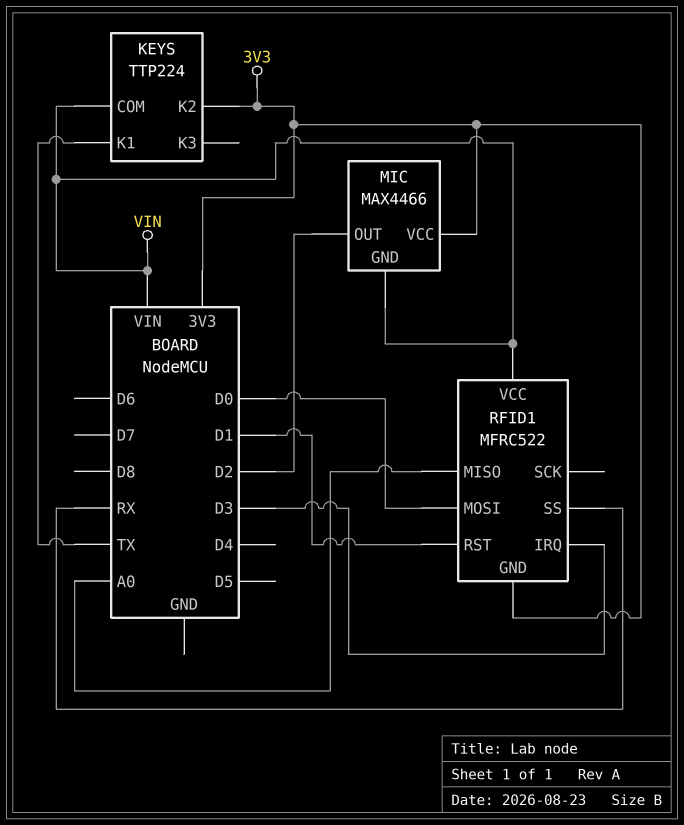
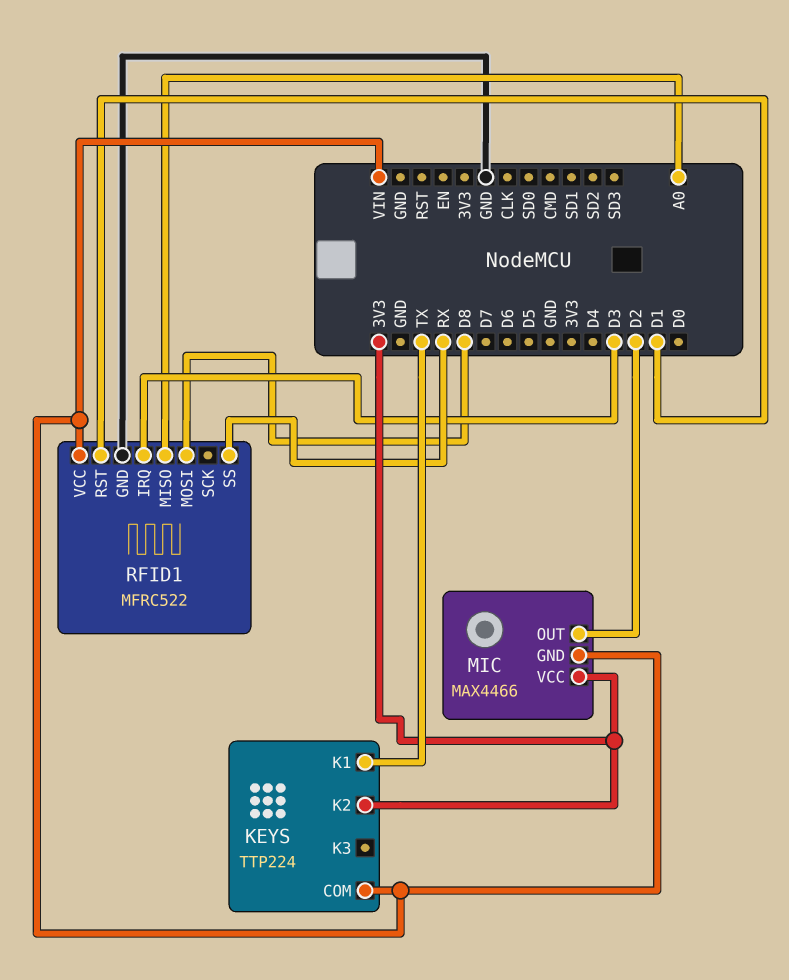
RFID1 pin GND: 3V3 -> GND
RFID1 pin MOSI: D0 -> D8

